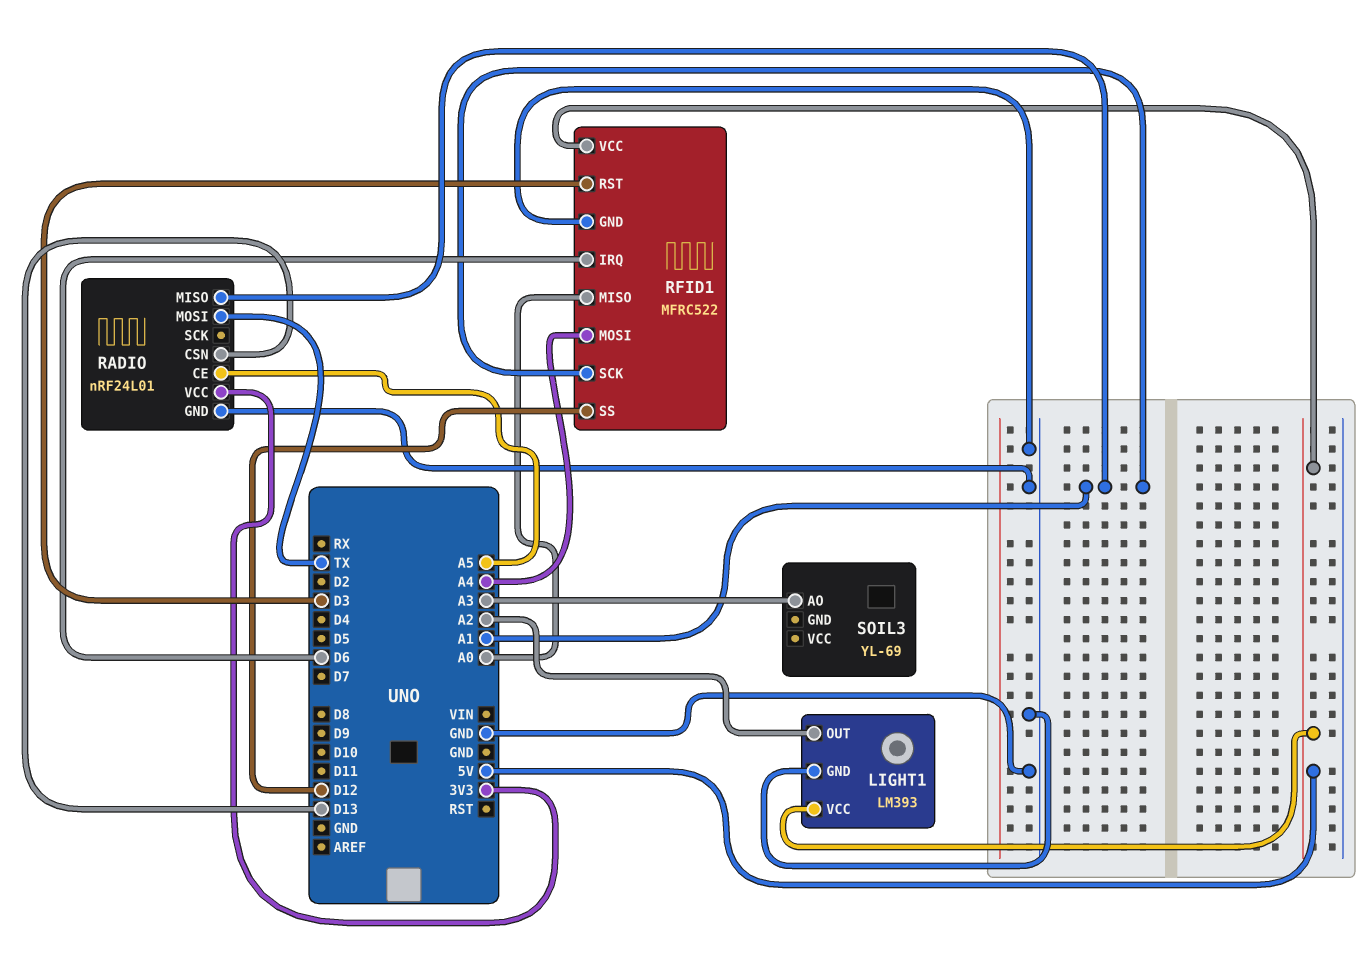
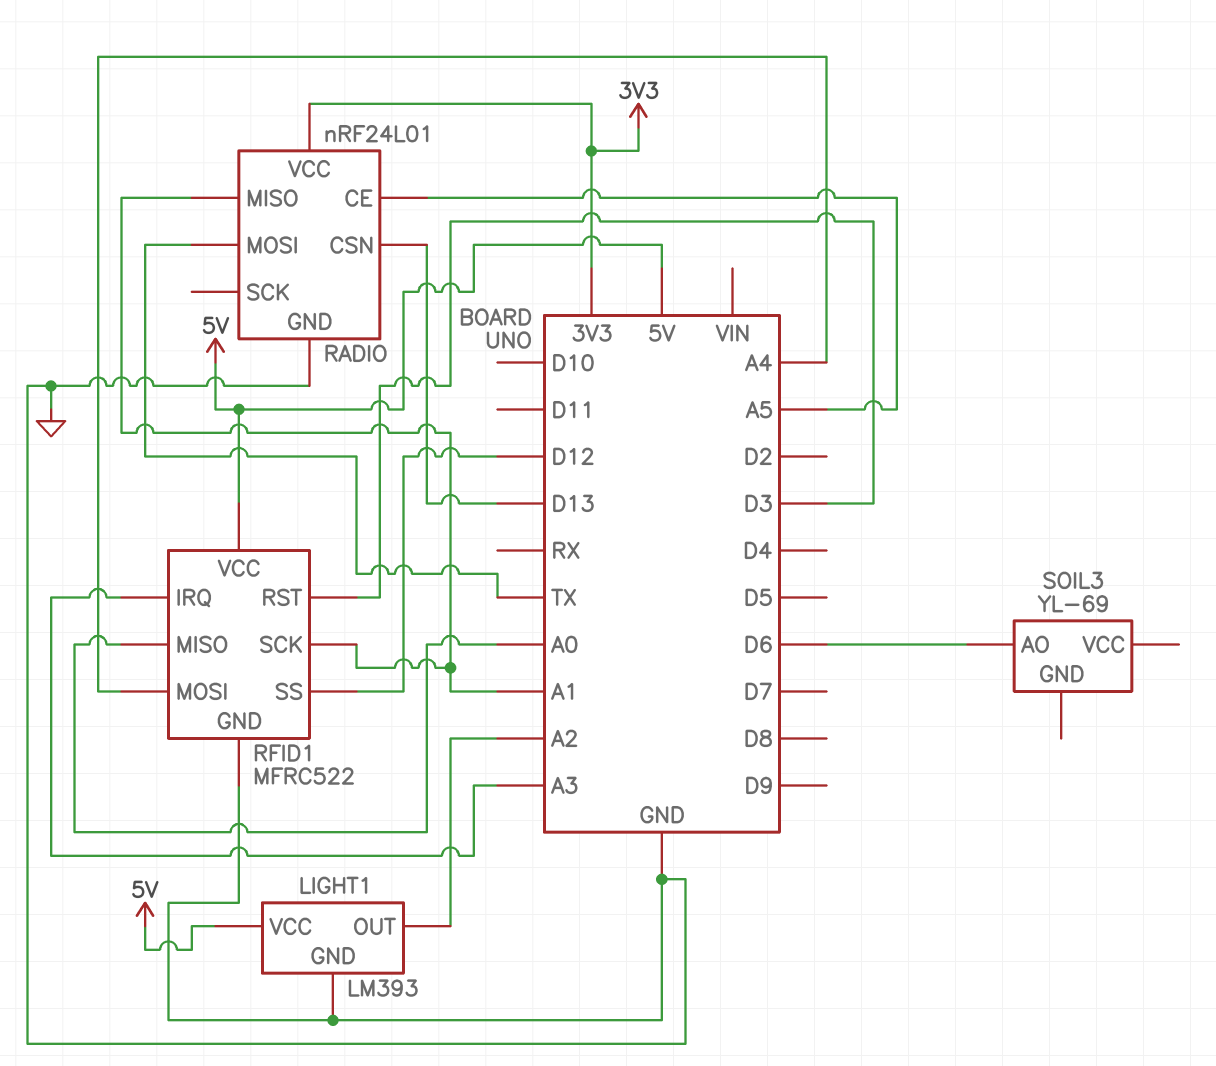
RFID1 pin IRQ: D6 -> A3
SOIL3 pin AO: A3 -> D6

